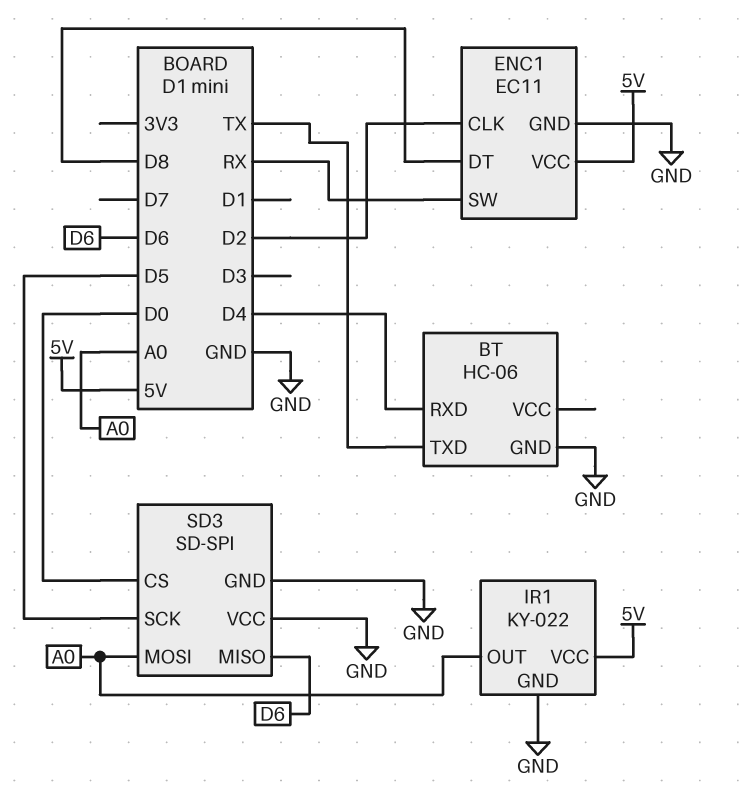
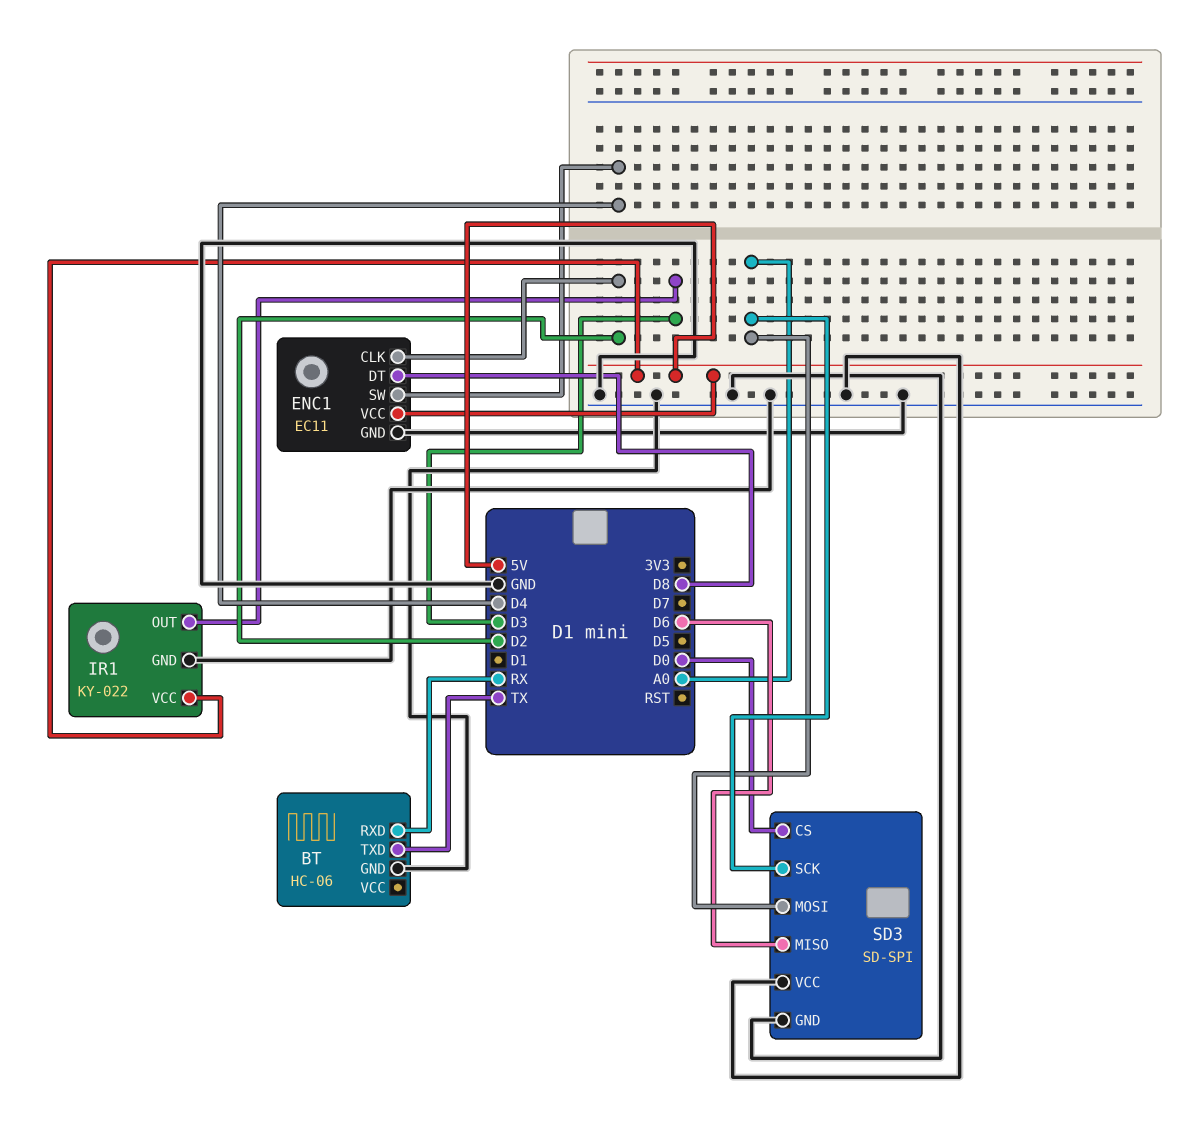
BT pin RXD: D4 -> RX
ENC1 pin SW: RX -> D4
IR1 pin OUT: A0 -> D3
SD3 pin SCK: D5 -> A0

